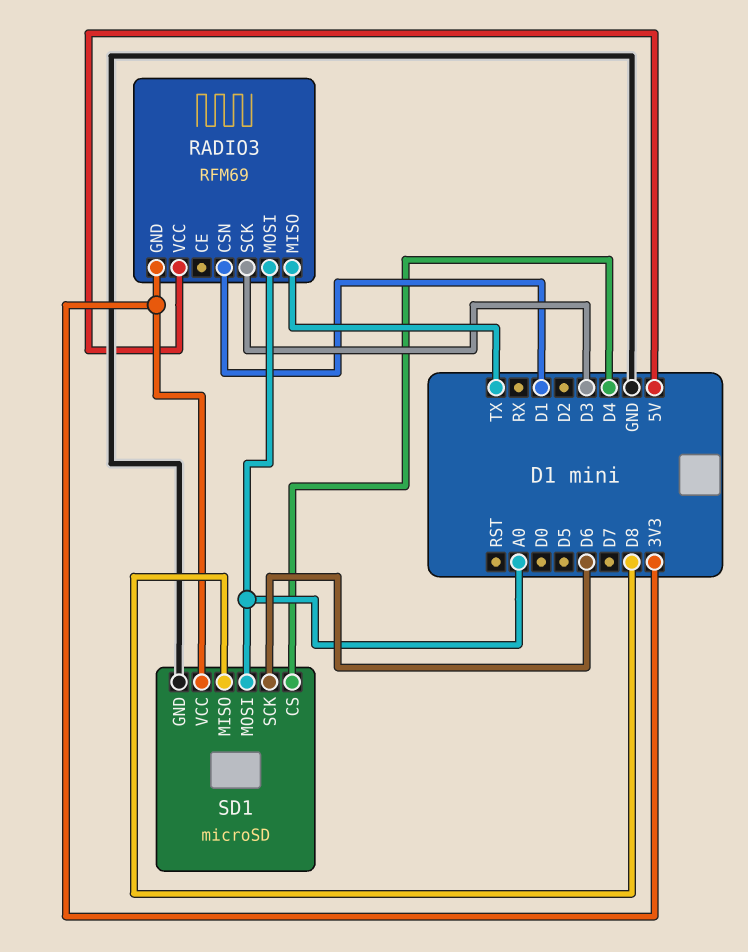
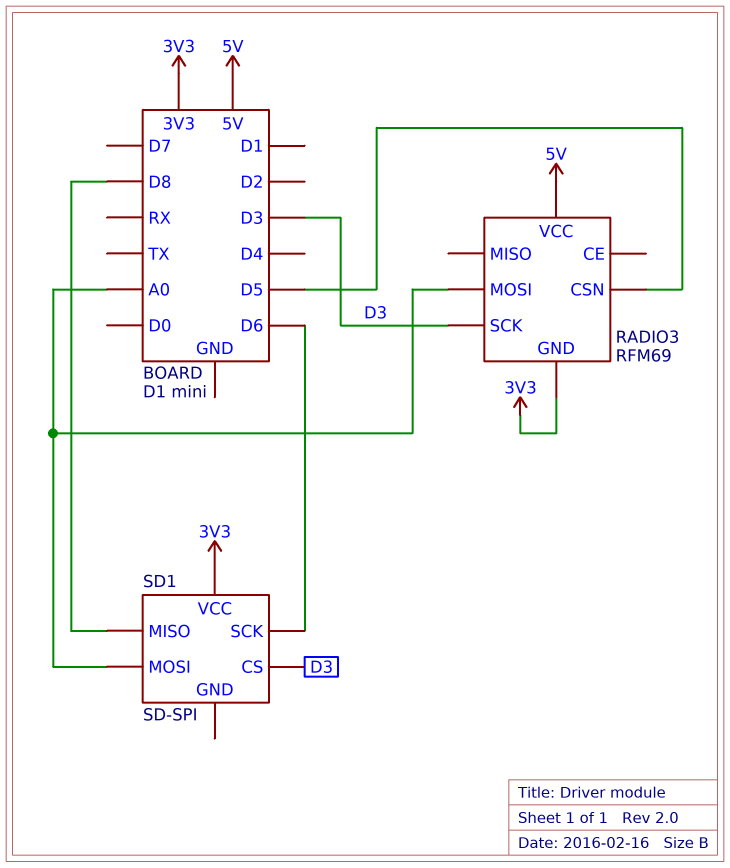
RADIO3 pin CSN: D1 -> D5
RADIO3 pin MISO: TX -> none
SD1: microSD -> SD-SPI
SD1 pin CS: D4 -> D3
SD1 pin GND: GND -> none

